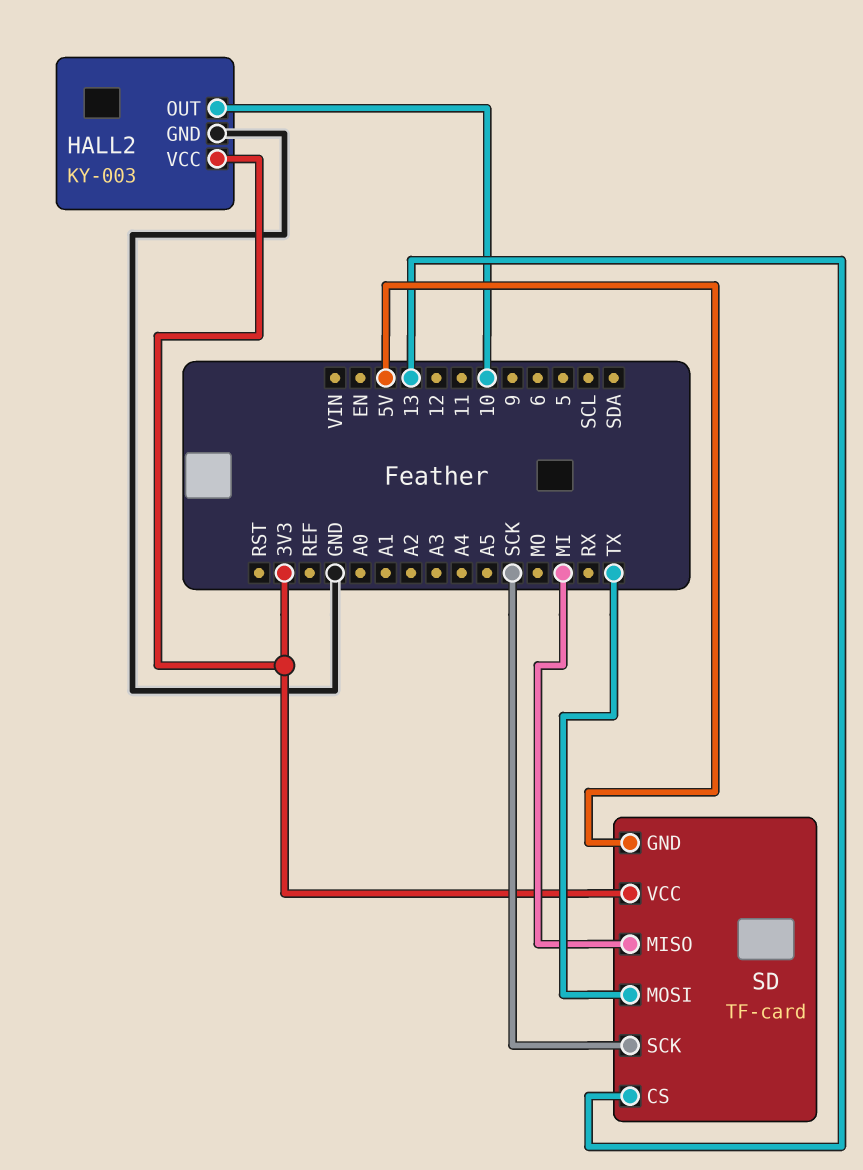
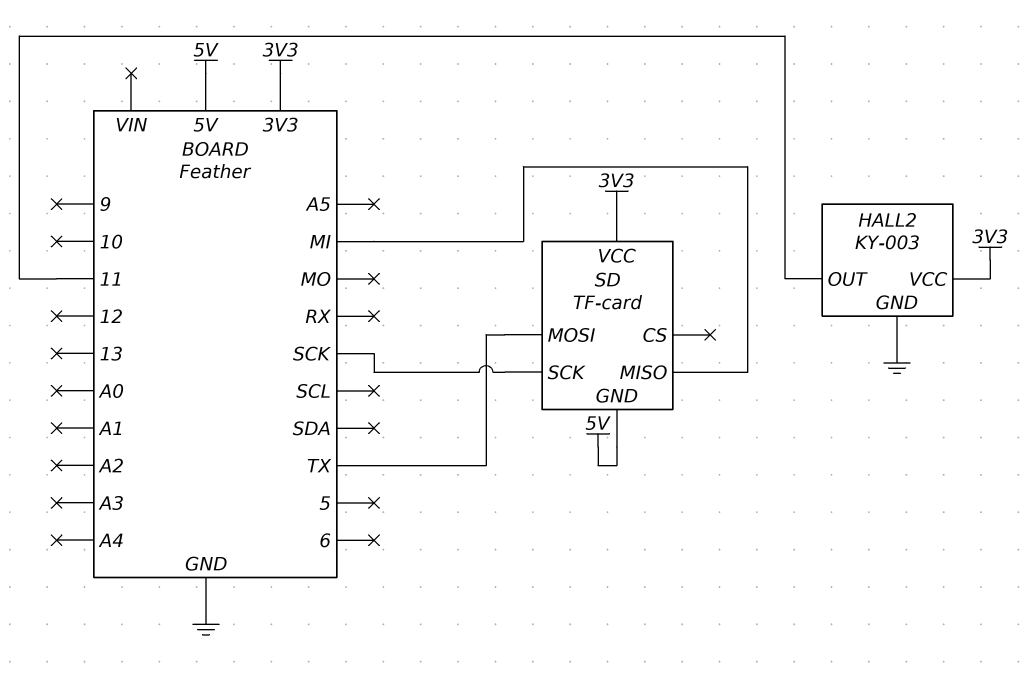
HALL2 pin OUT: 10 -> 11
SD pin CS: 13 -> none

